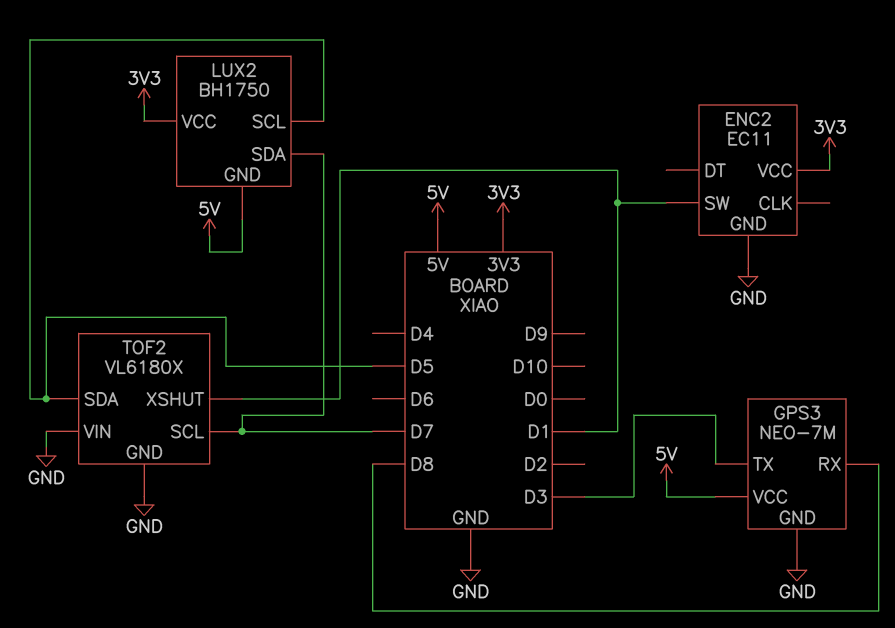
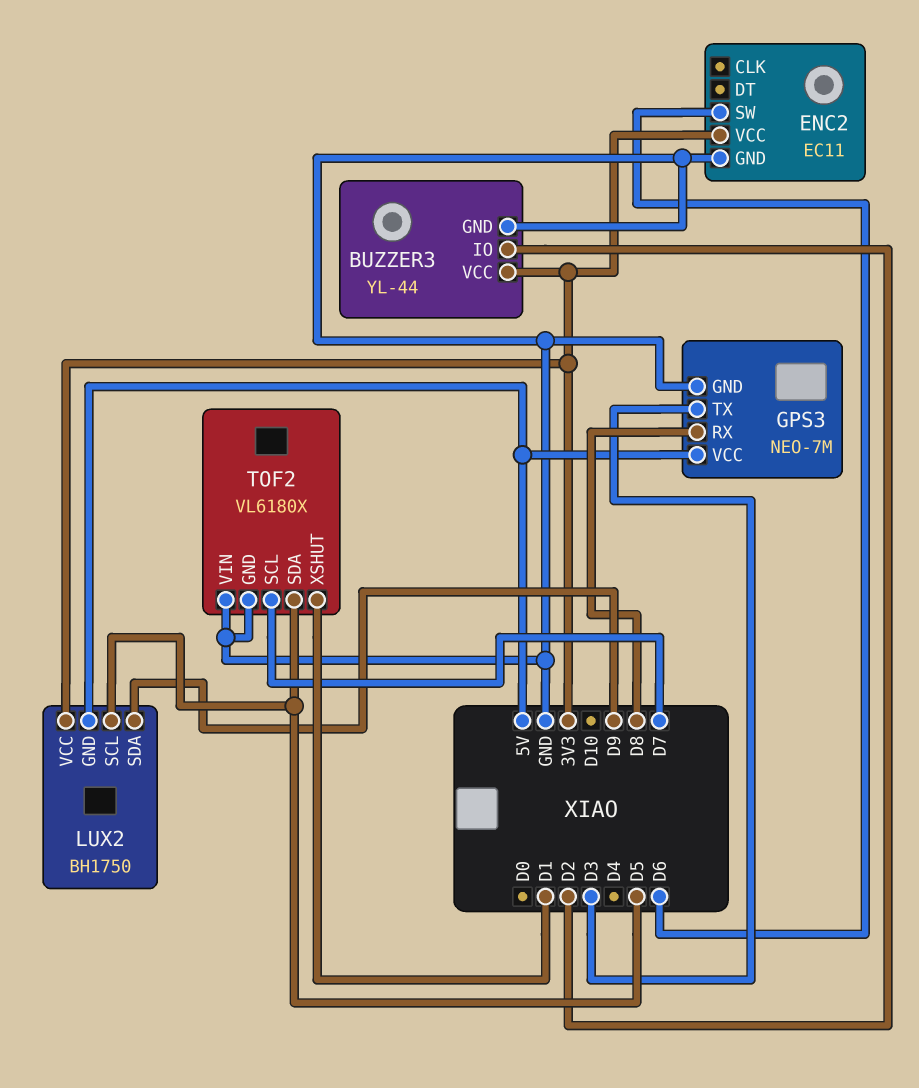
BUZZER3: none -> YL-44
BUZZER3 pin GND: none -> GND
BUZZER3 pin IO: none -> D2
BUZZER3 pin VCC: none -> 3V3
ENC2 pin SW: D1 -> D6
LUX2 pin SDA: D7 -> D9

